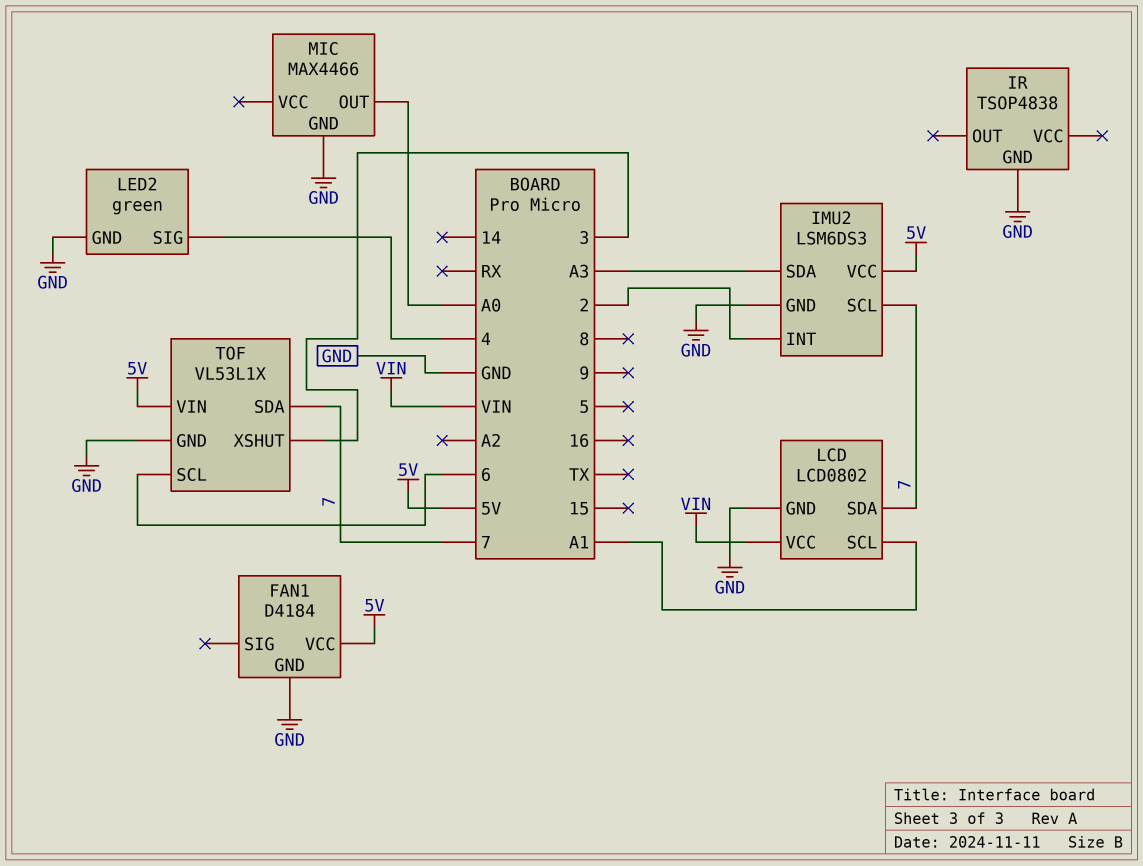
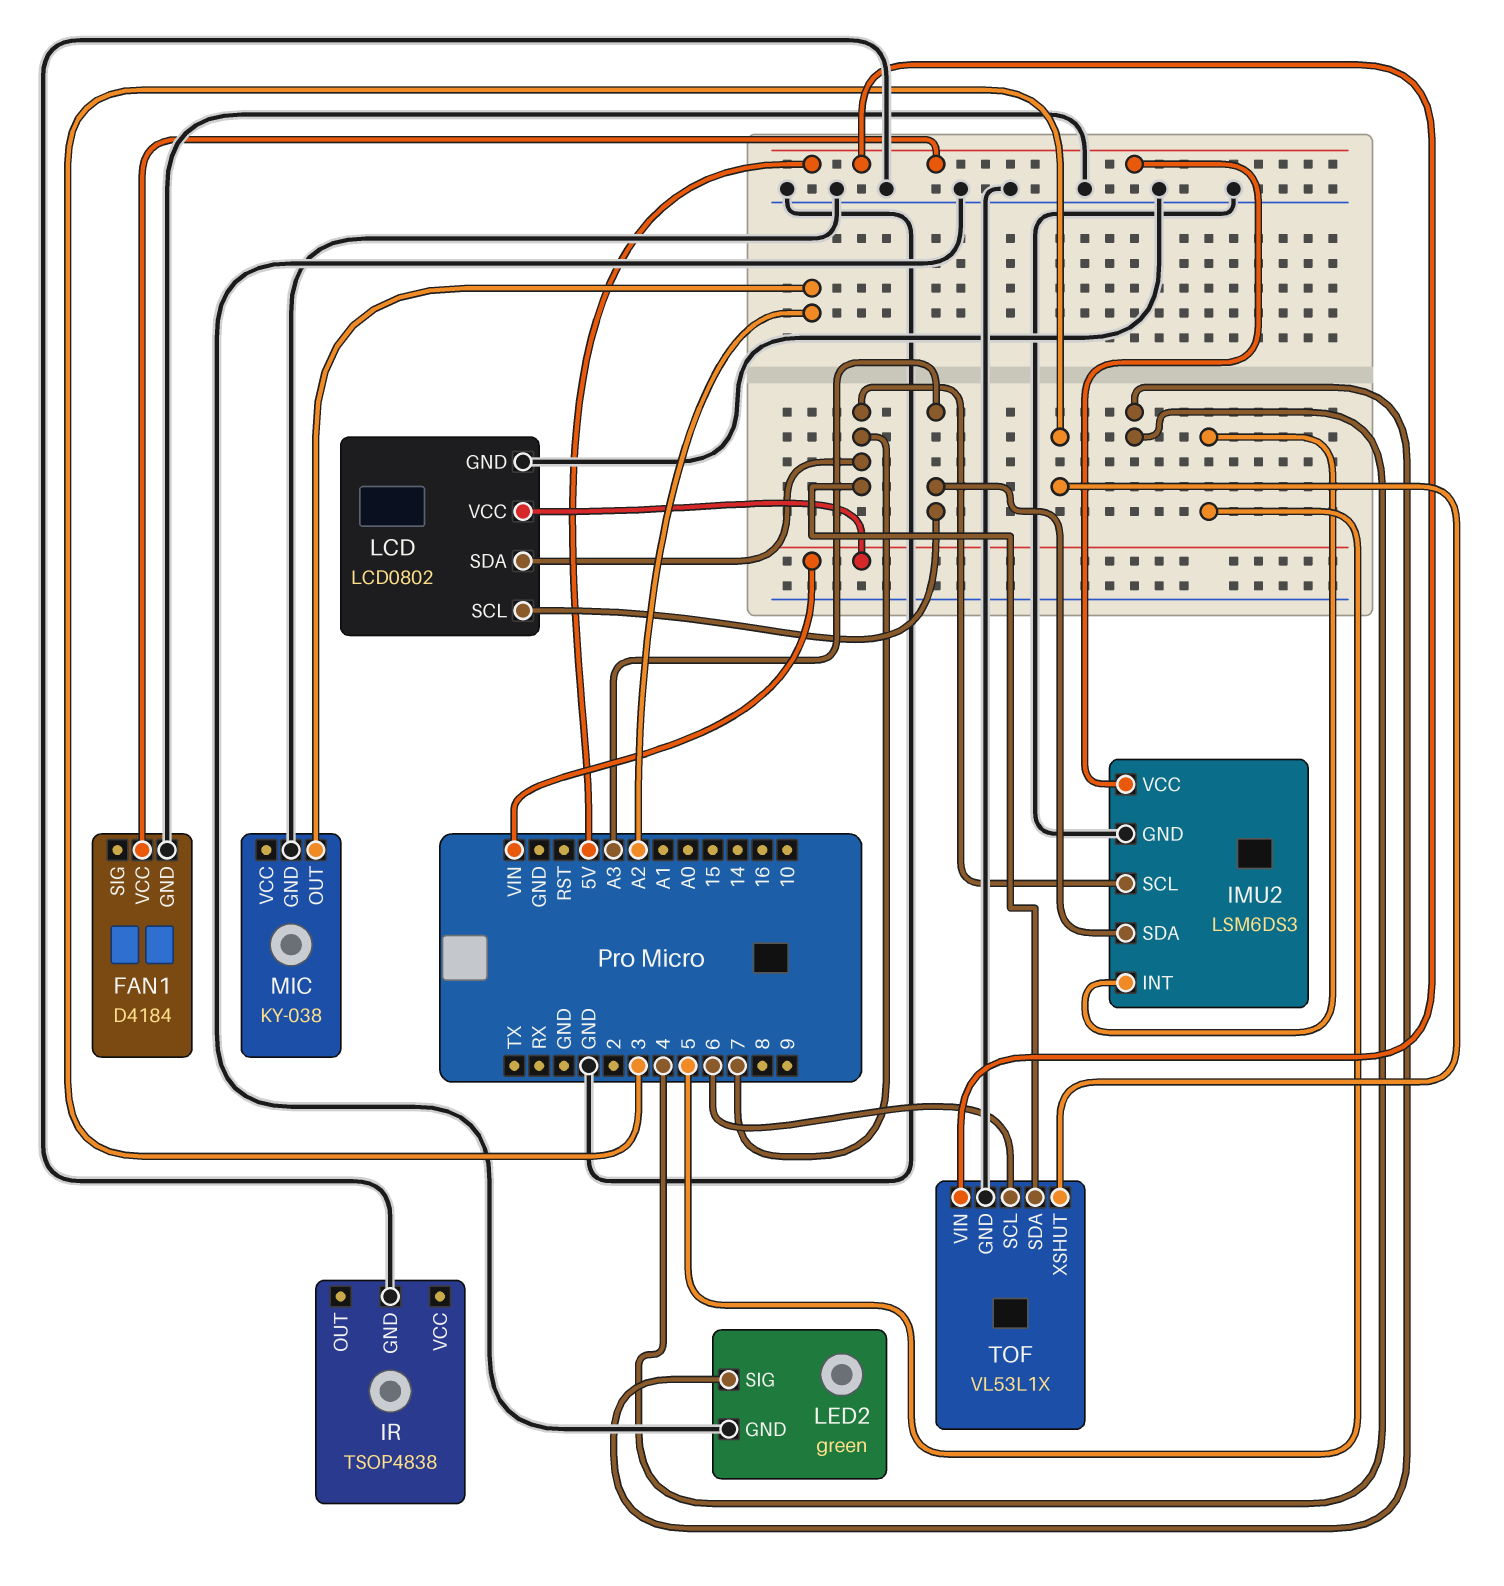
IMU2 pin INT: 2 -> 5
LCD pin SCL: A1 -> A3
MIC: MAX4466 -> KY-038
MIC pin OUT: A0 -> A2

